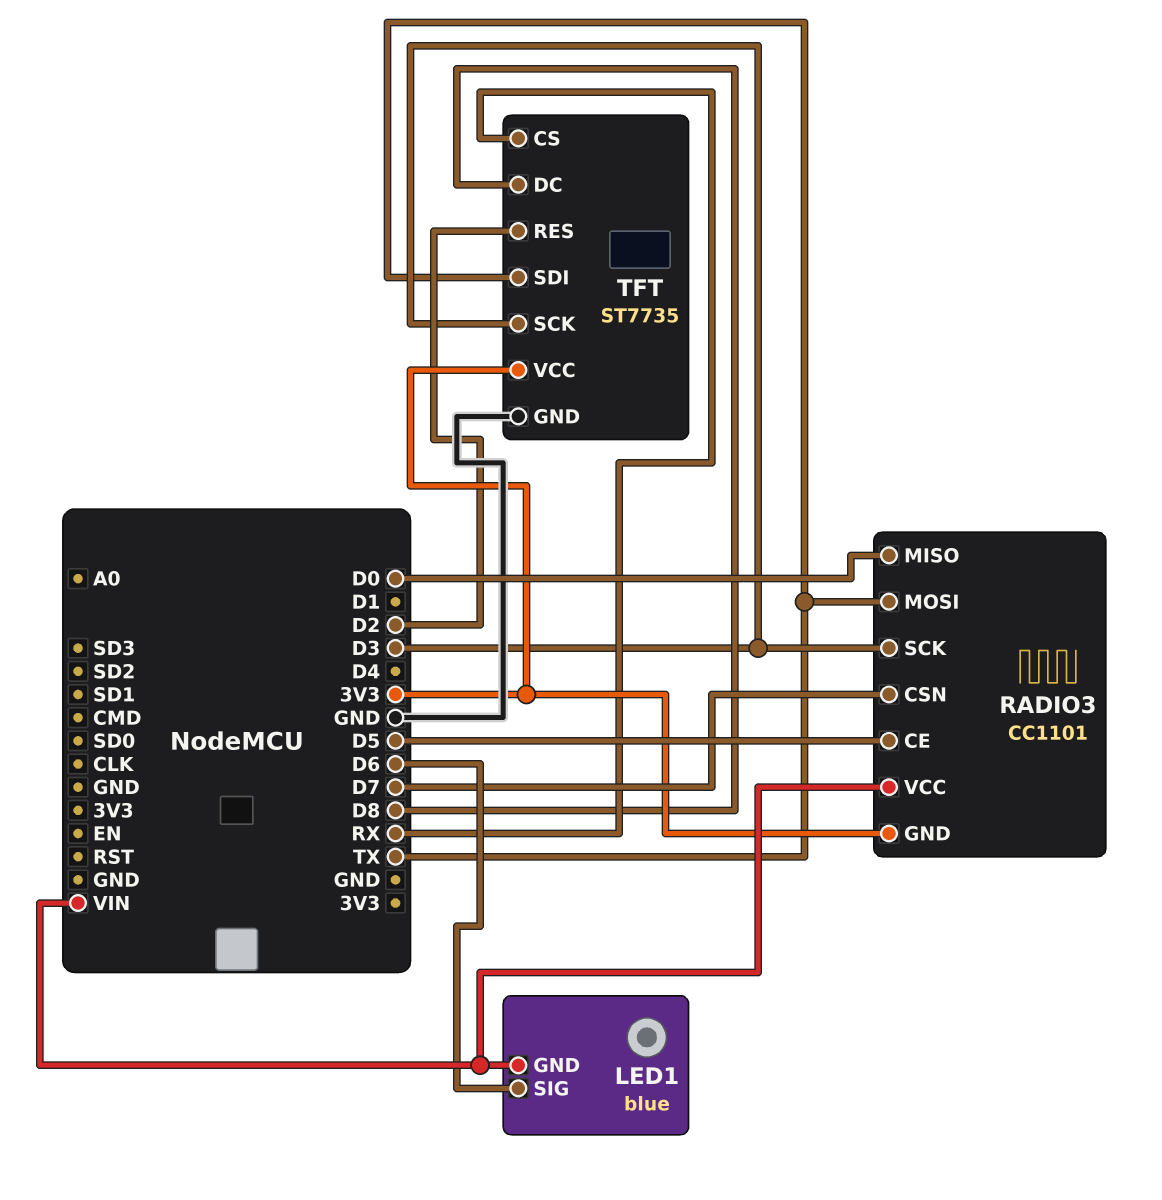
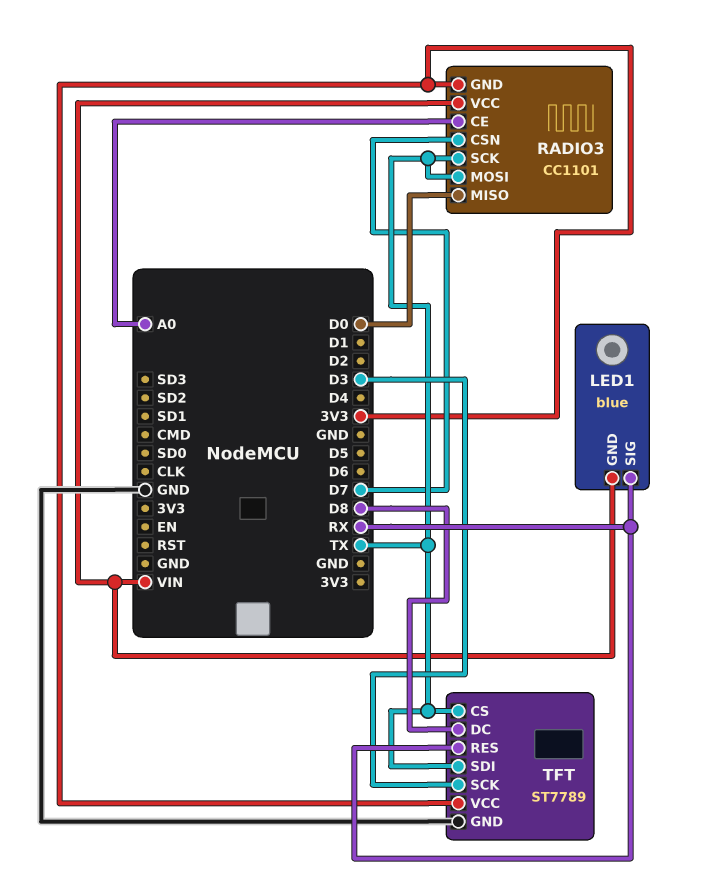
LED1 pin SIG: D6 -> RX
RADIO3 pin CE: D5 -> A0
RADIO3 pin SCK: D3 -> TX
TFT: ST7735 -> ST7789
TFT pin CS: RX -> TX
TFT pin RES: D2 -> RX

